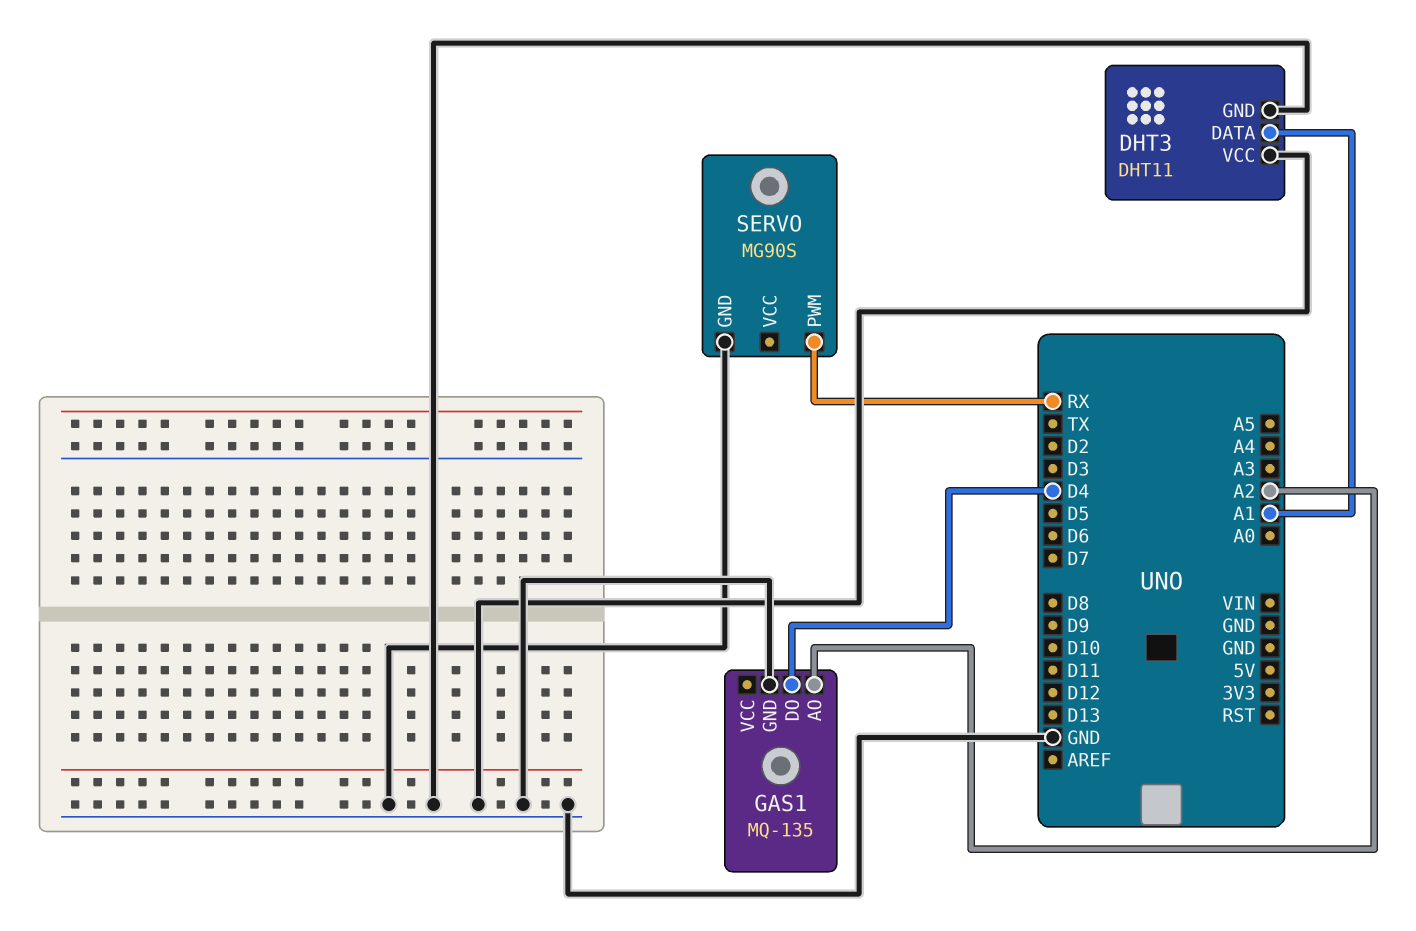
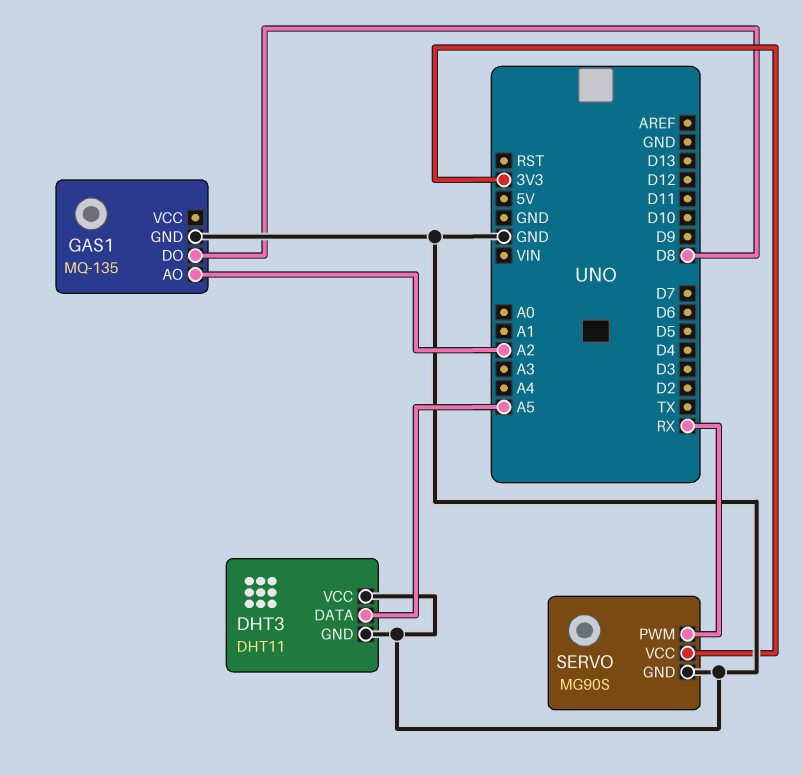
DHT3 pin DATA: A1 -> A5
GAS1 pin DO: D4 -> D8
SERVO pin VCC: none -> 3V3

